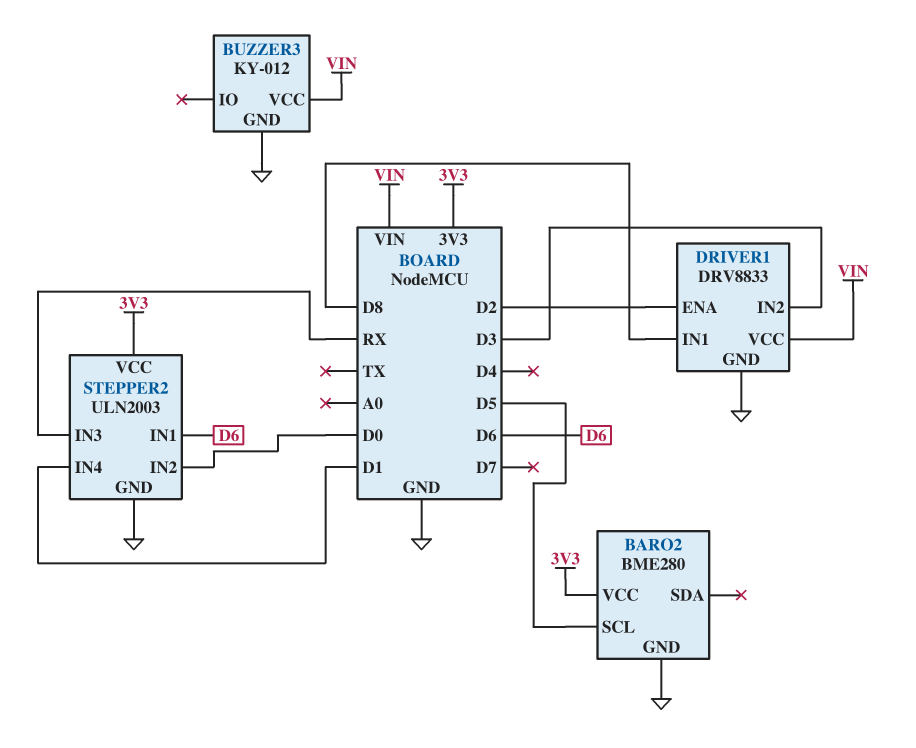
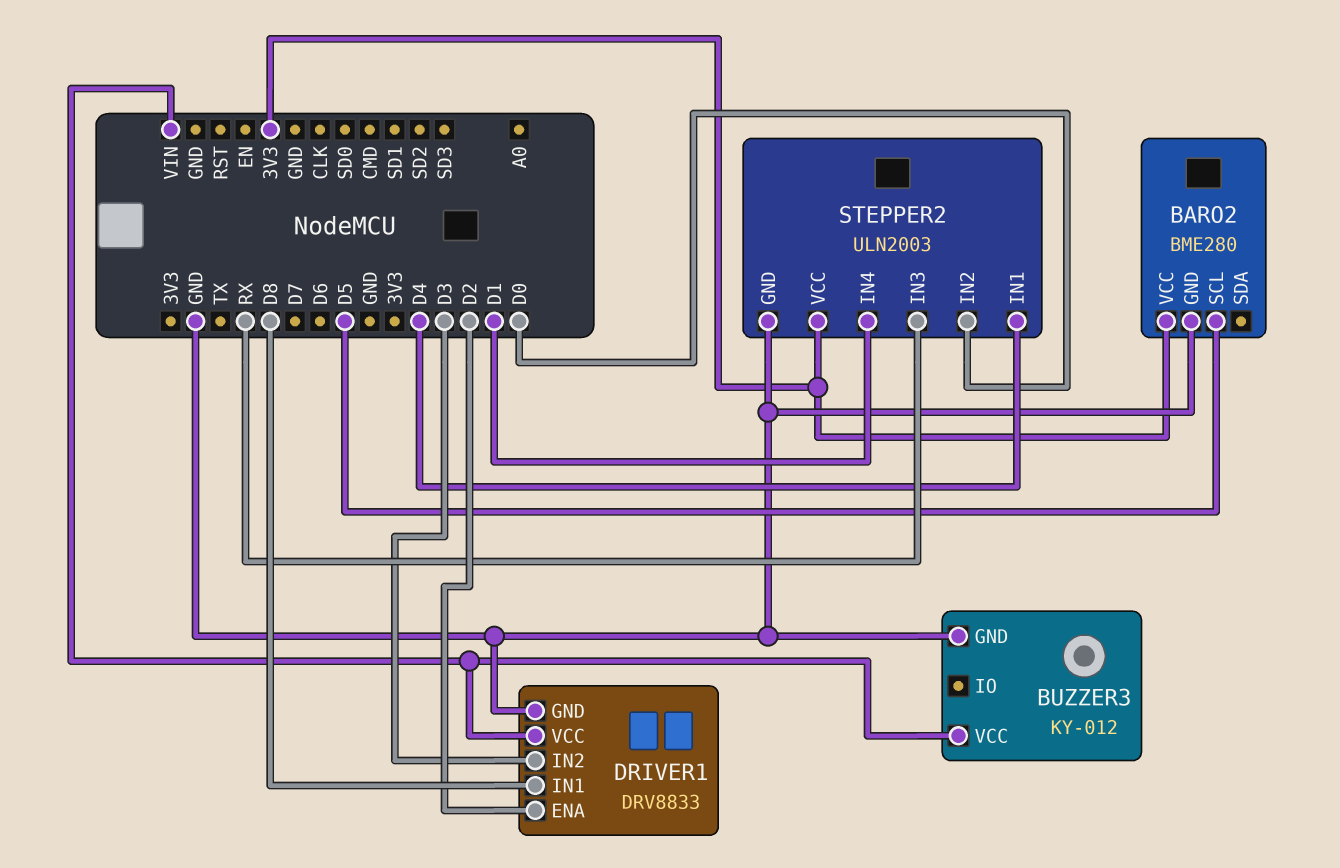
STEPPER2 pin IN1: D6 -> D4

